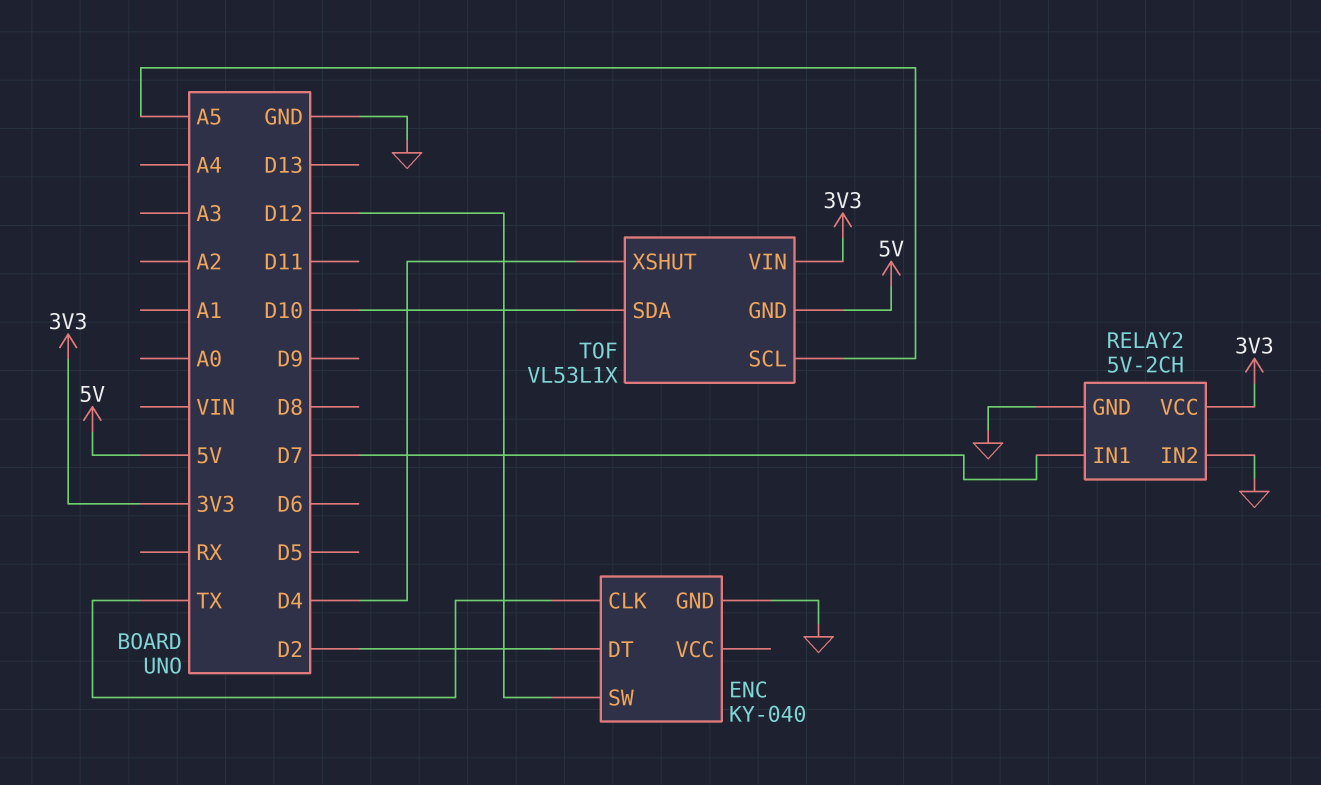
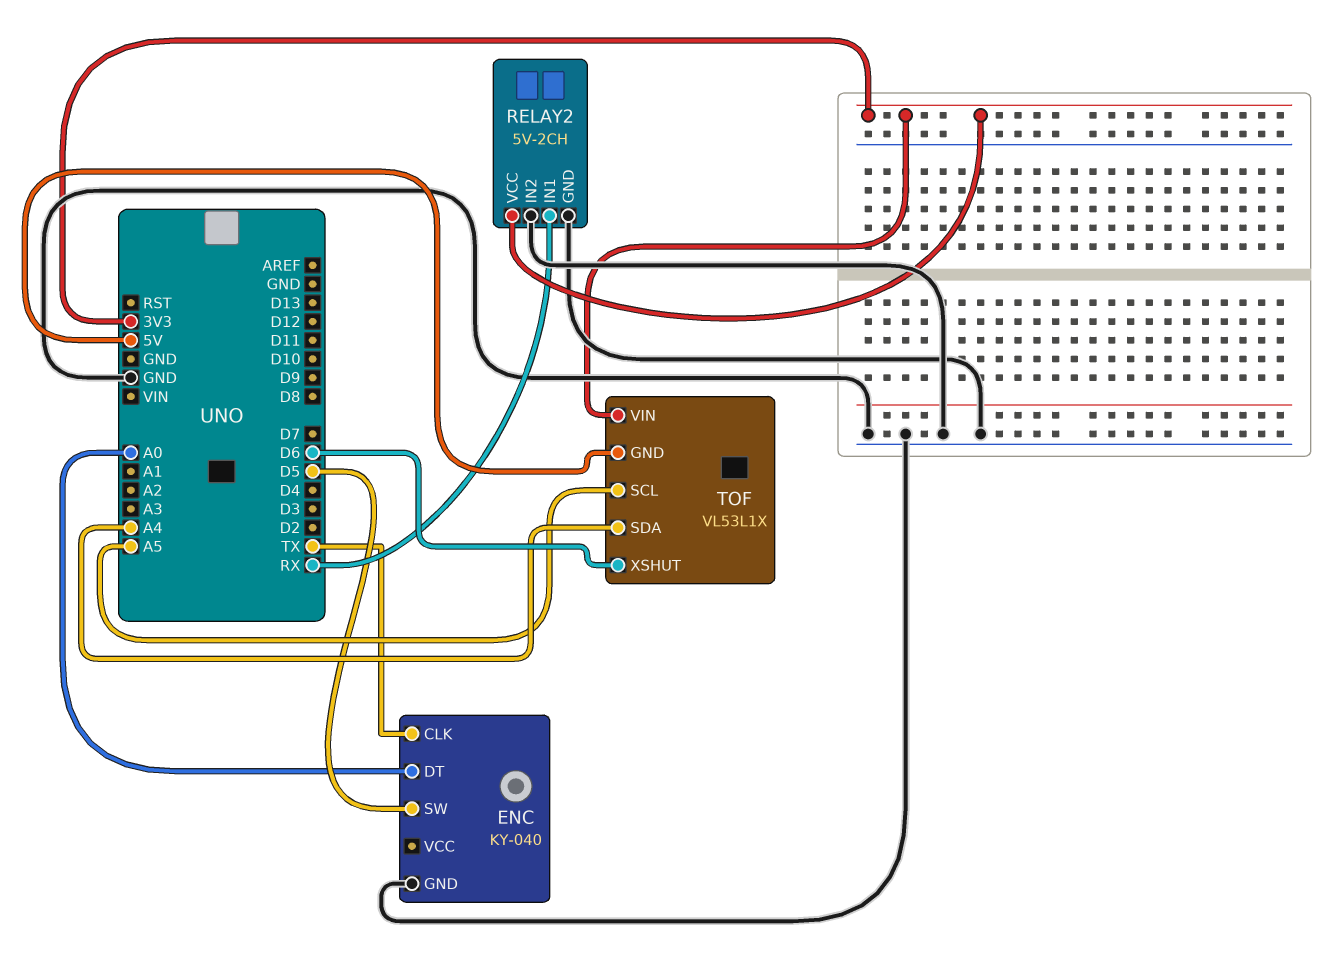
ENC pin DT: D2 -> A0
ENC pin SW: D12 -> D5
RELAY2 pin IN1: D7 -> RX
TOF pin SDA: D10 -> A4
TOF pin XSHUT: D4 -> D6

